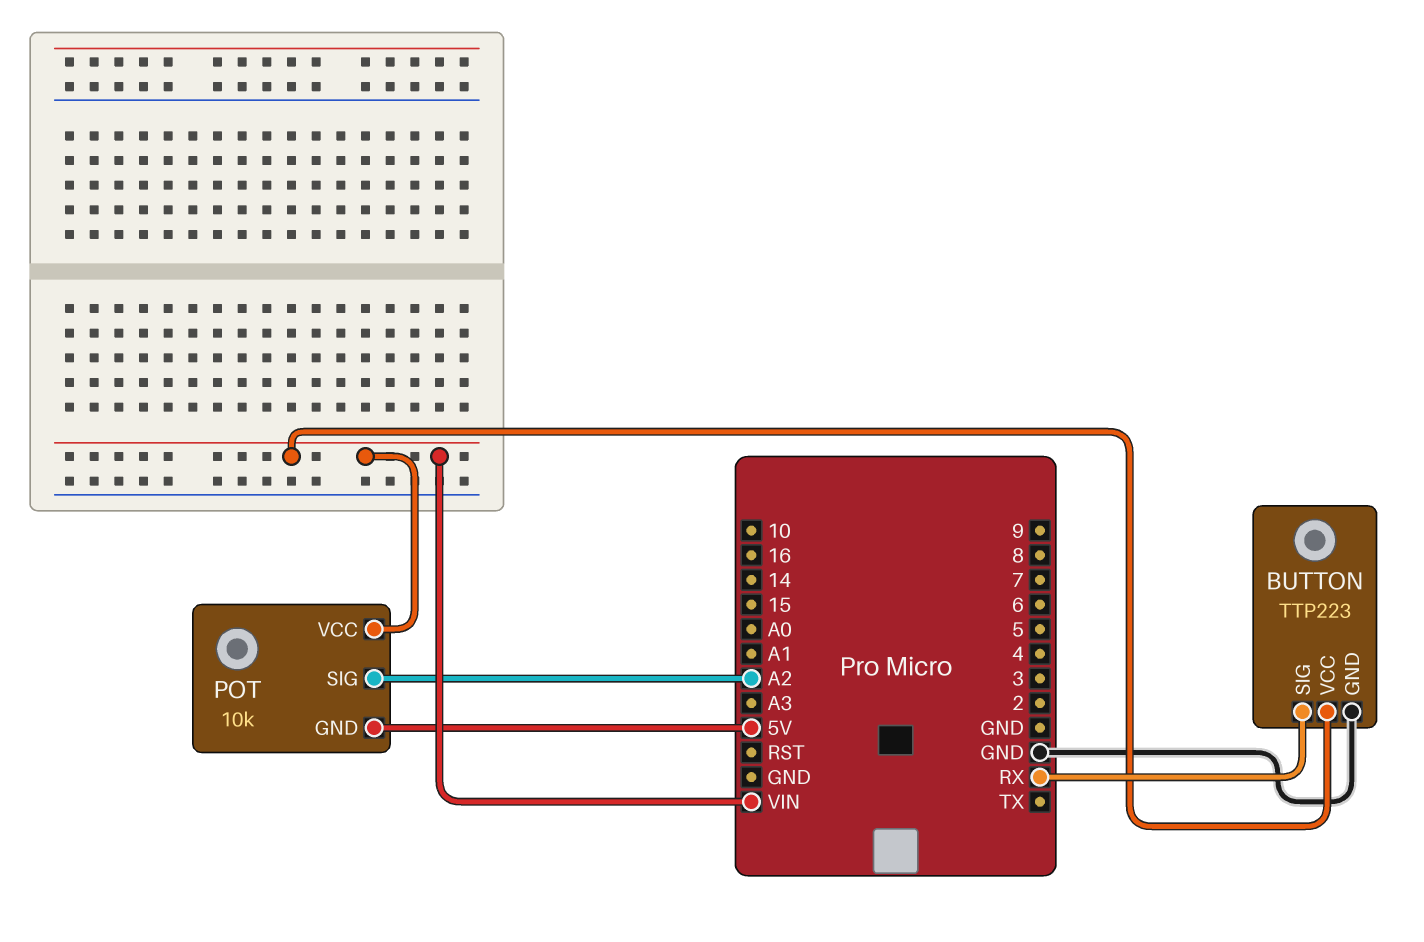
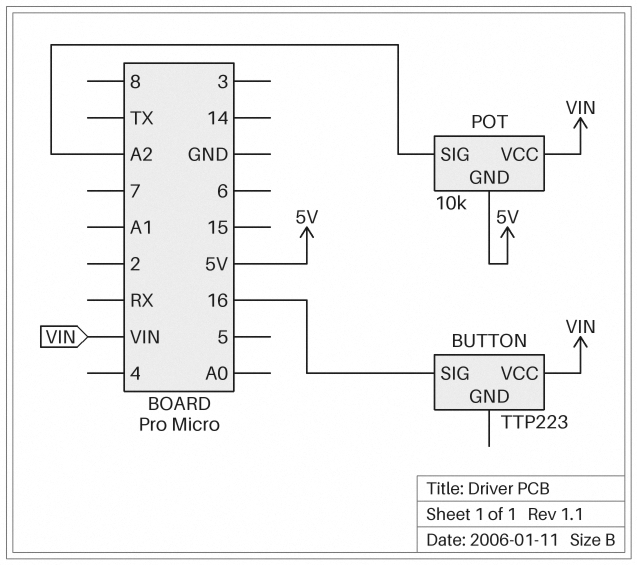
BUTTON pin GND: GND -> none
BUTTON pin SIG: RX -> 16

